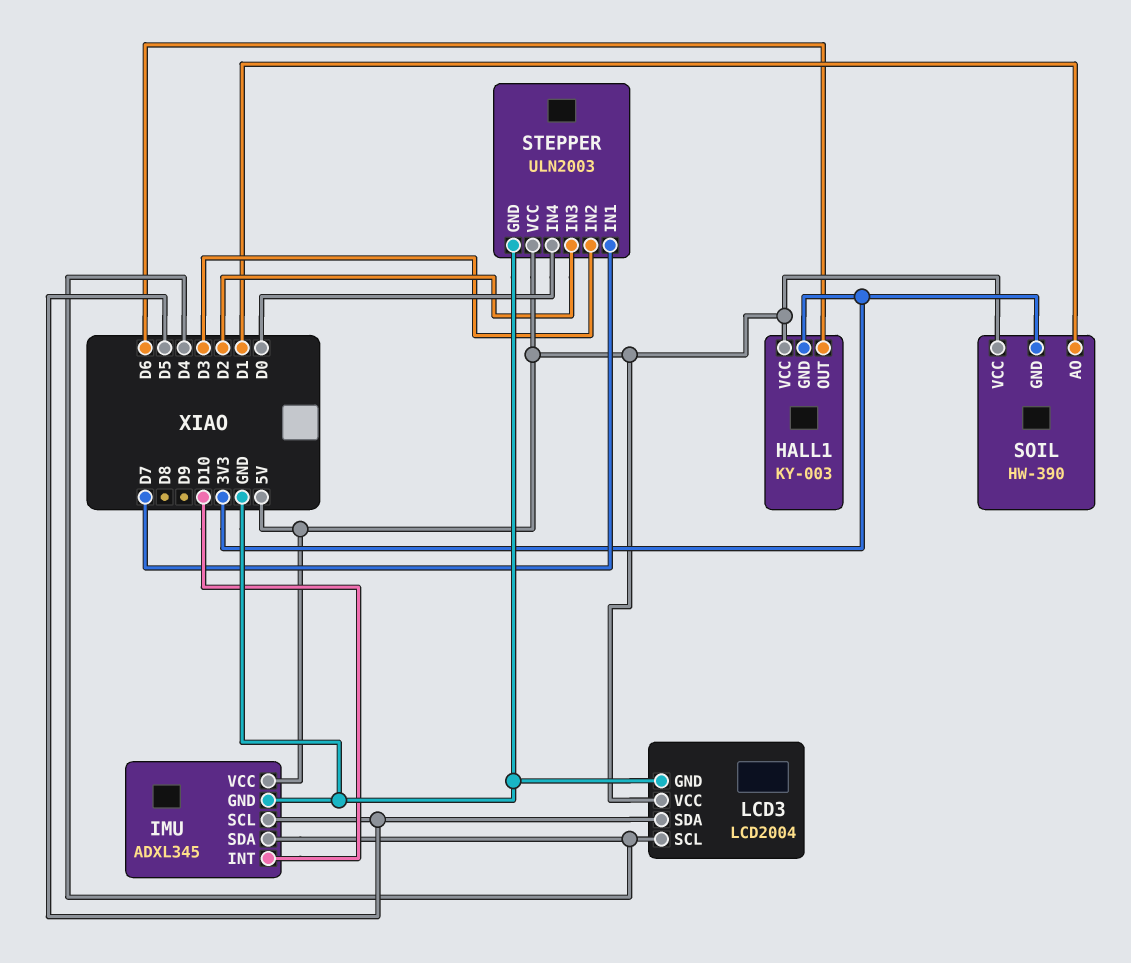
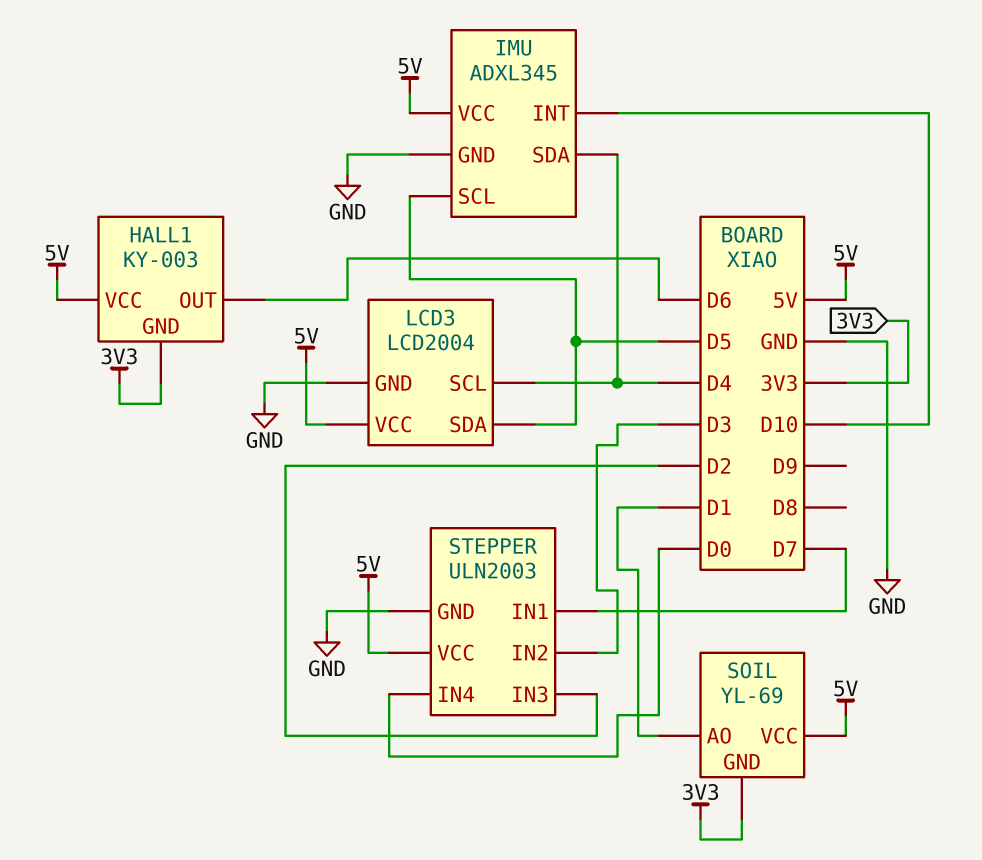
SOIL: HW-390 -> YL-69

